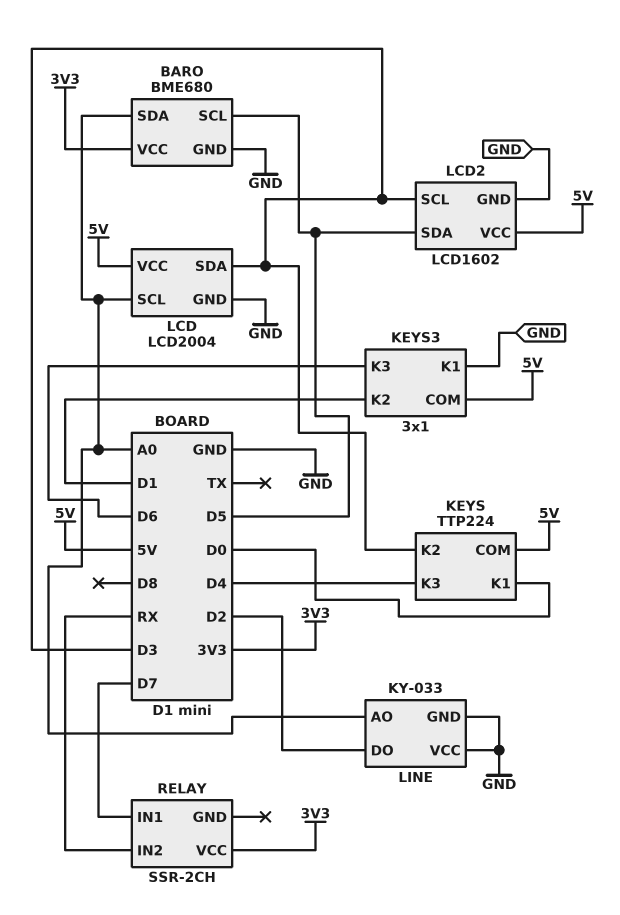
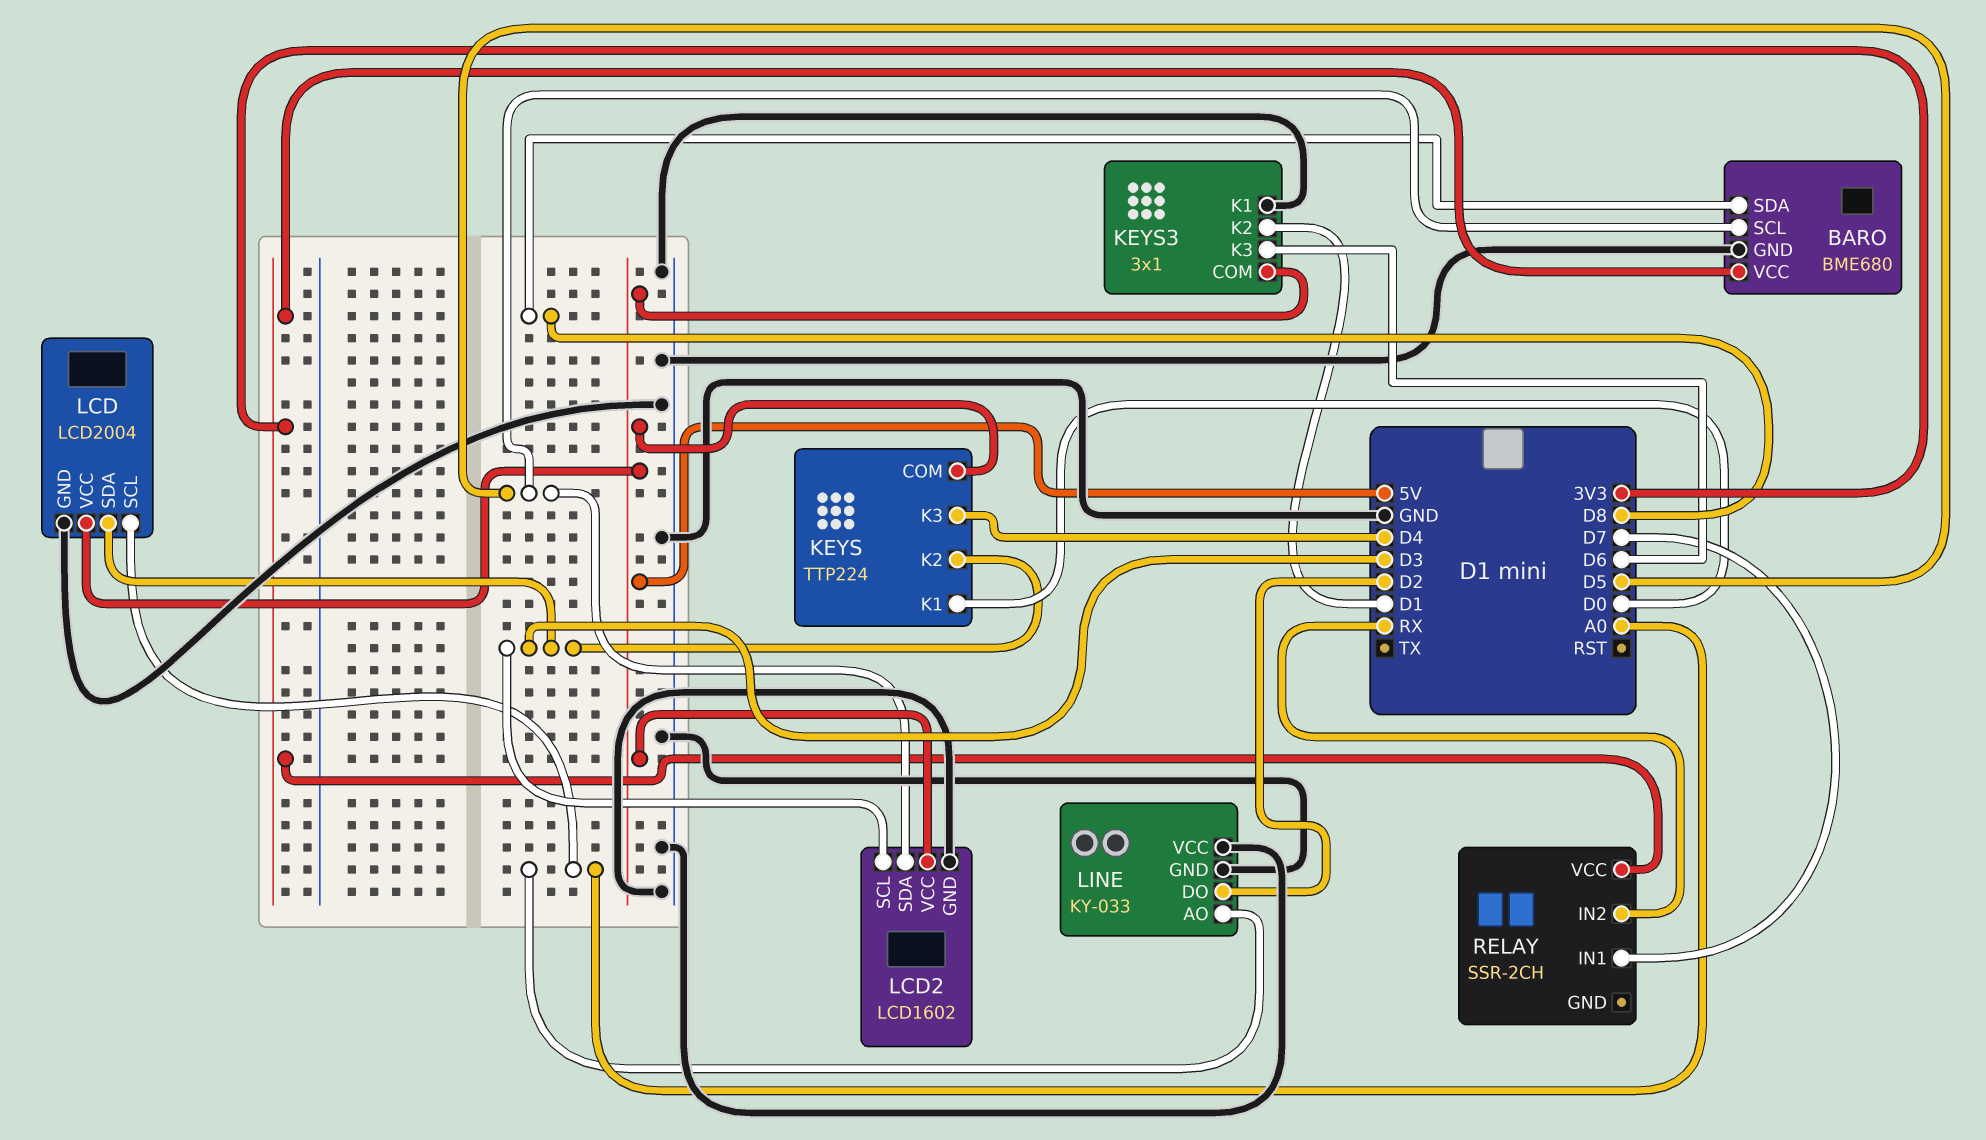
BARO pin SDA: A0 -> D8

